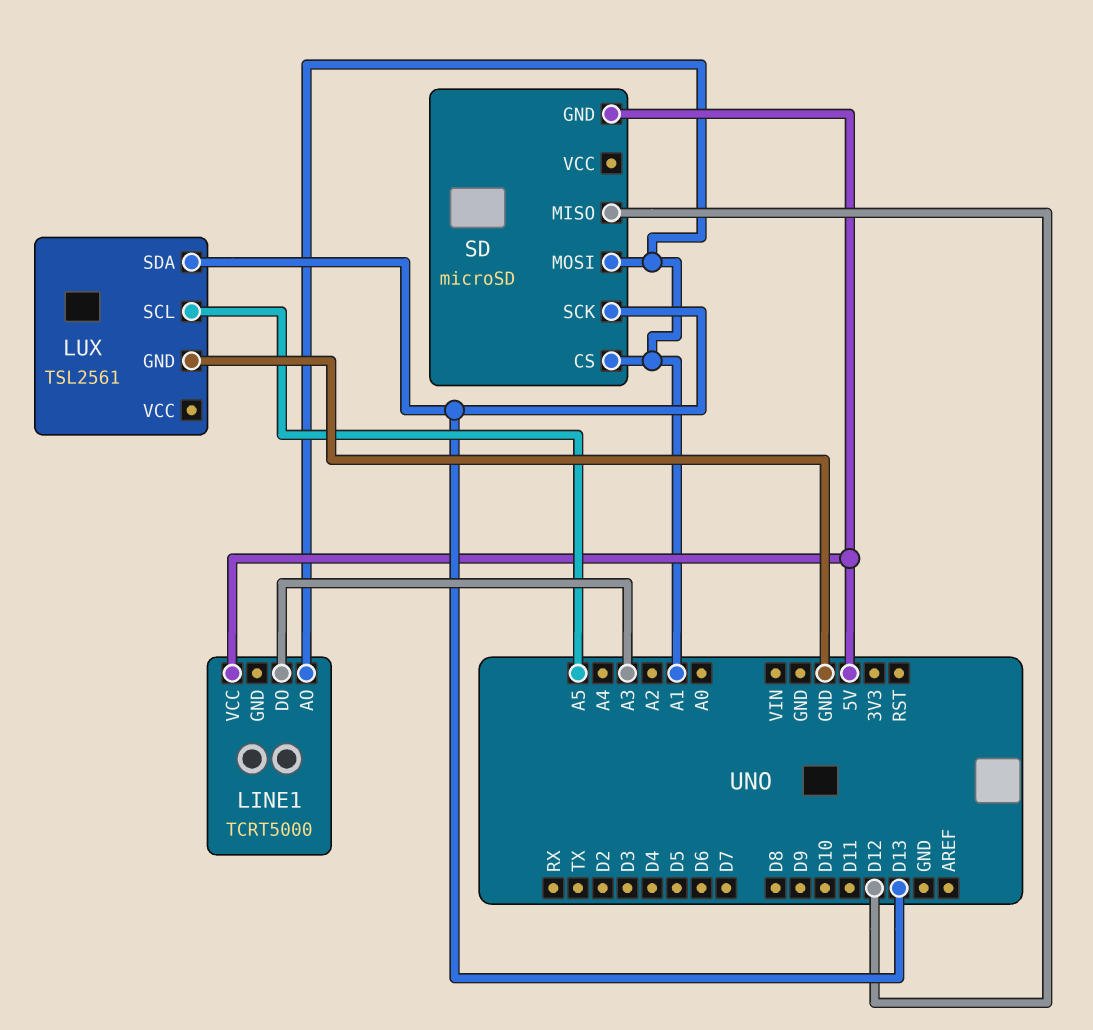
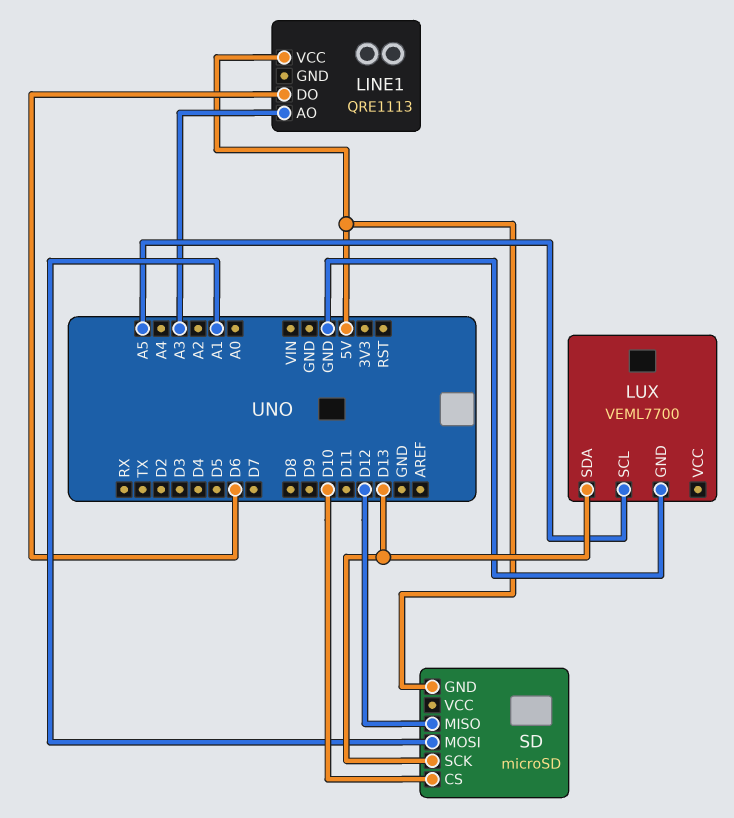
LINE1: TCRT5000 -> QRE1113
LINE1 pin AO: A1 -> A3
LINE1 pin DO: A3 -> D6
LUX: TSL2561 -> VEML7700
SD pin CS: A1 -> D10

